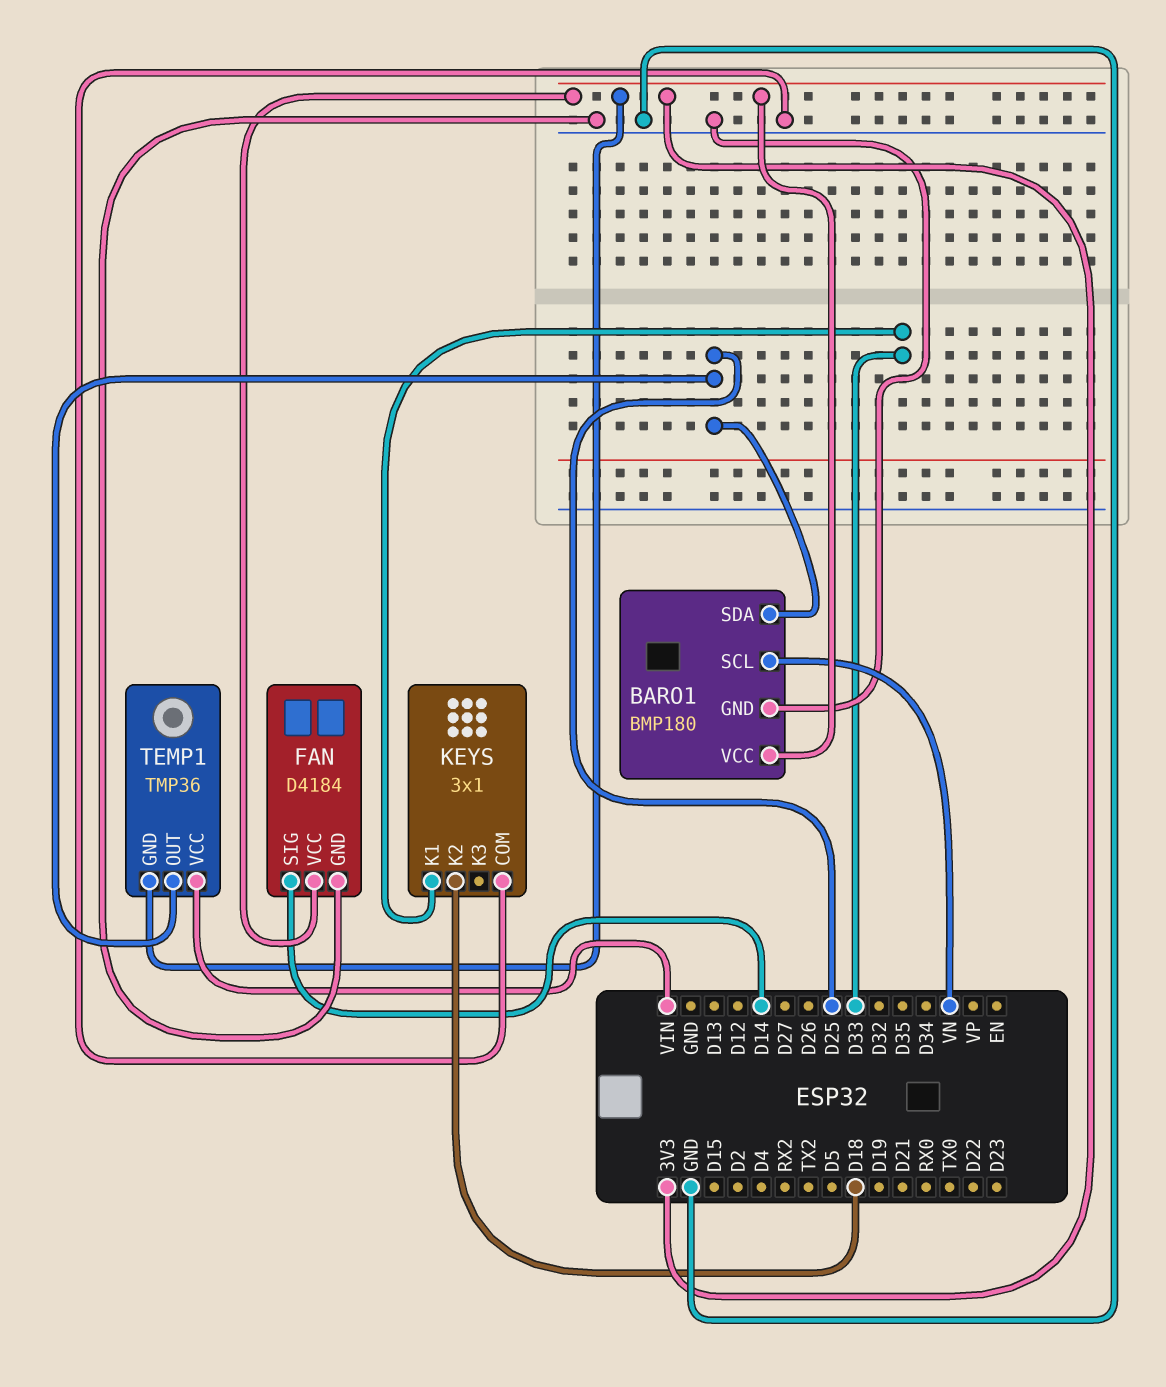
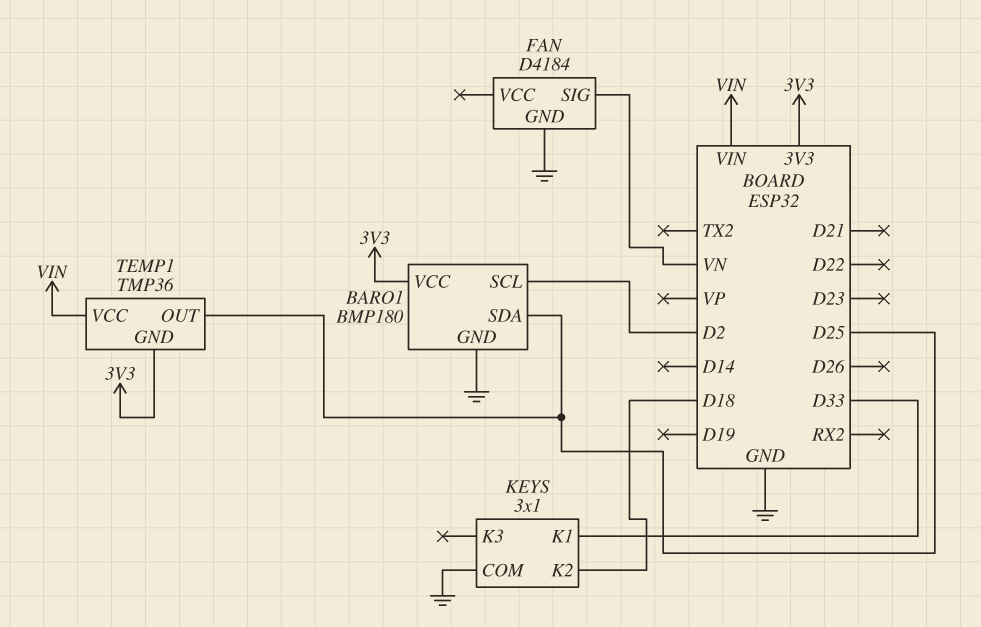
BARO1 pin SCL: VN -> D2
FAN pin SIG: D14 -> VN
FAN pin VCC: 3V3 -> none

